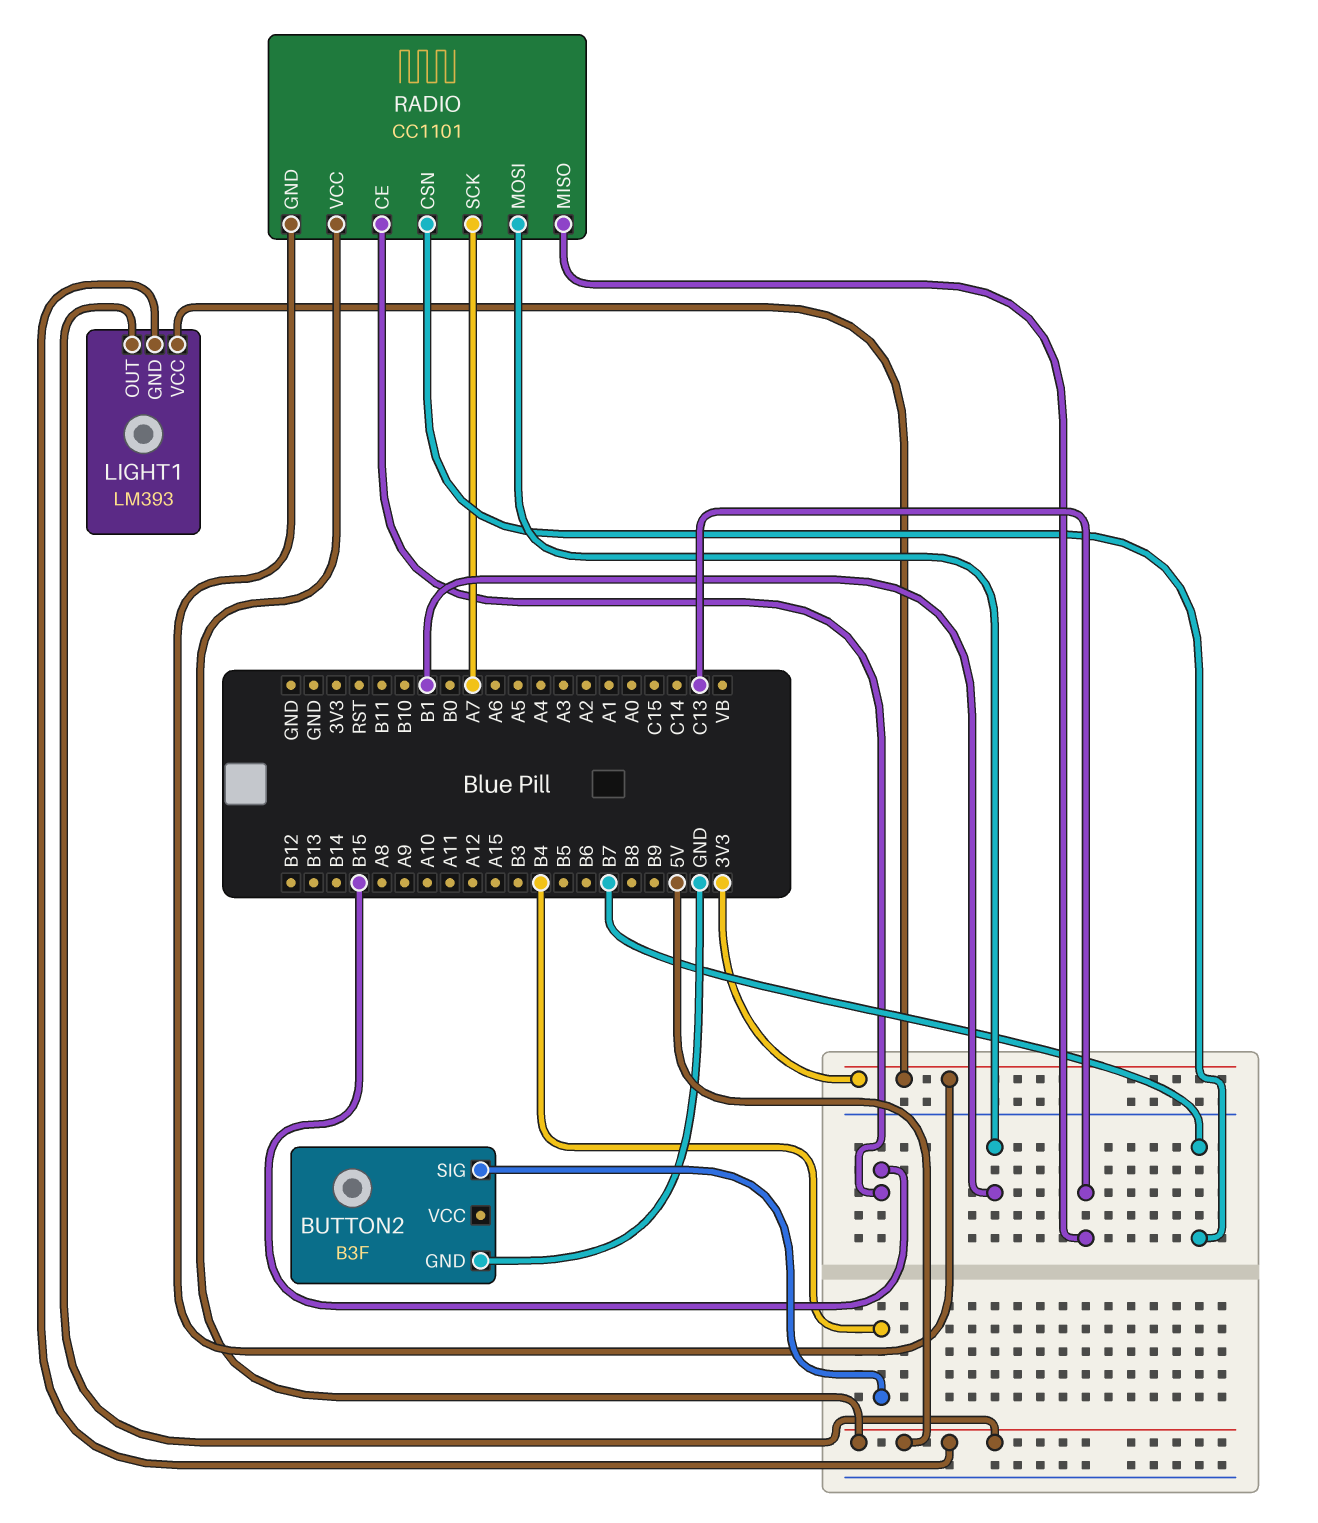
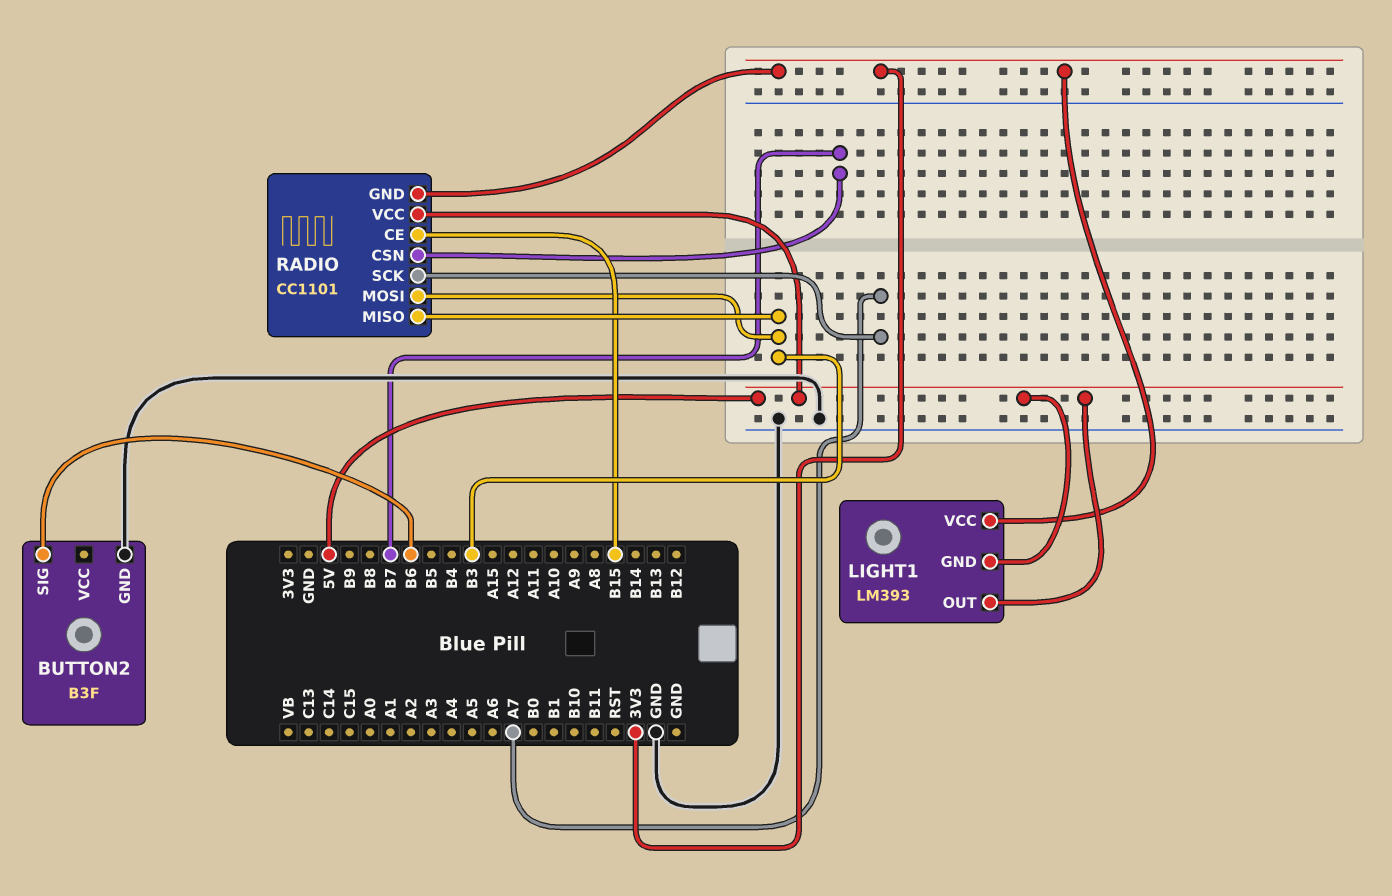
BUTTON2 pin SIG: B4 -> B6
RADIO pin MISO: C13 -> B3
RADIO pin MOSI: B1 -> B3

